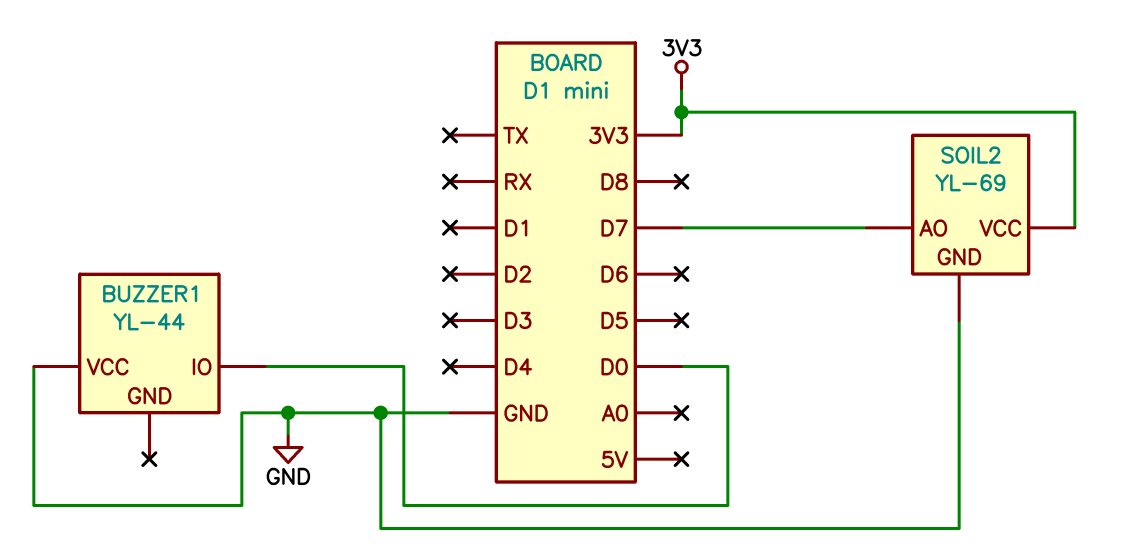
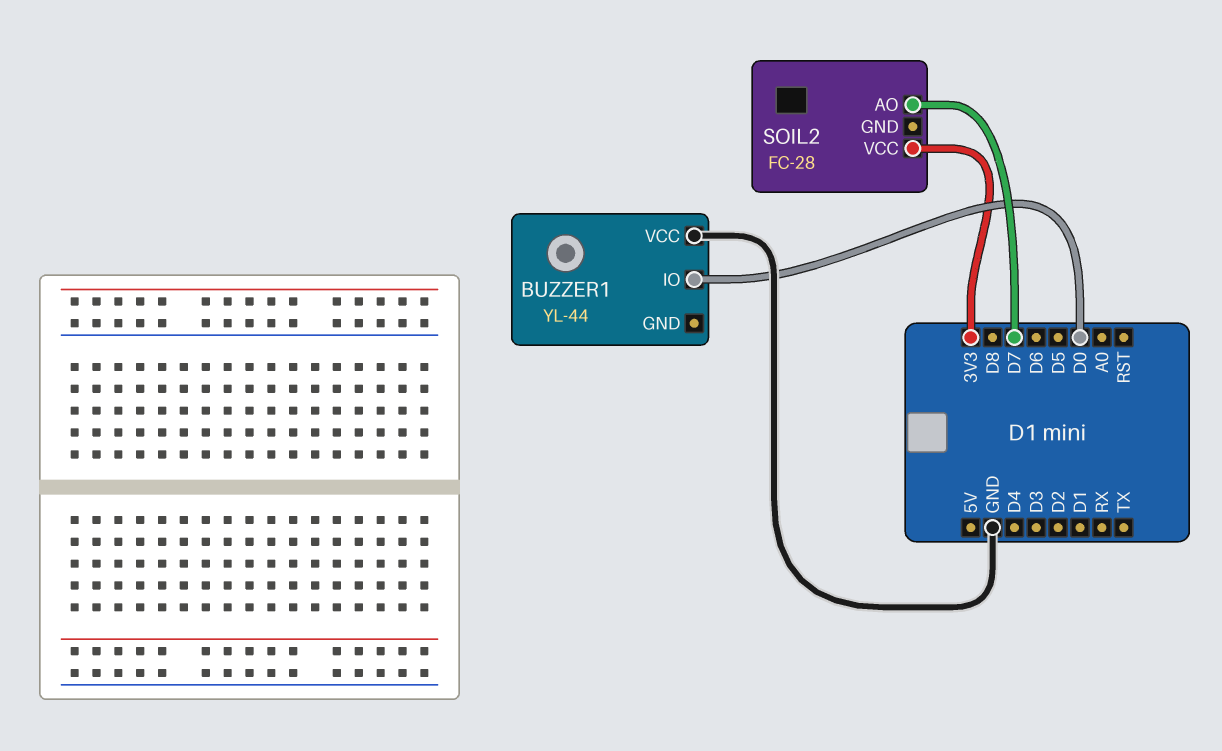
SOIL2: YL-69 -> FC-28
SOIL2 pin GND: GND -> none

